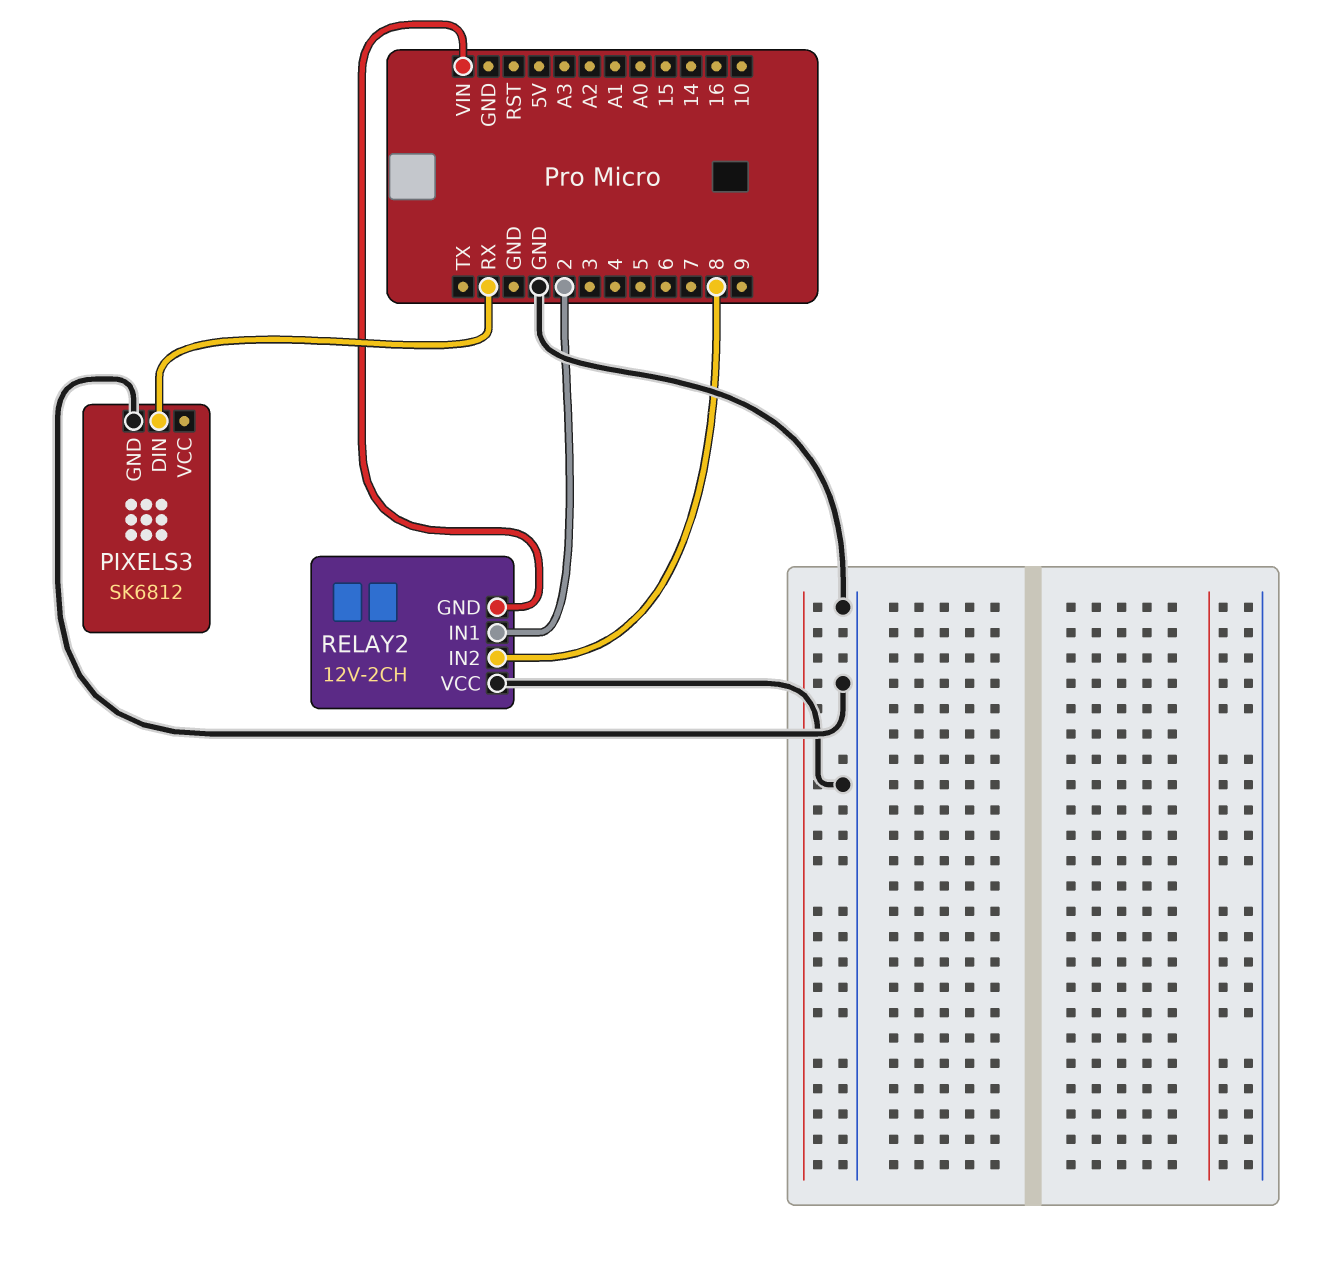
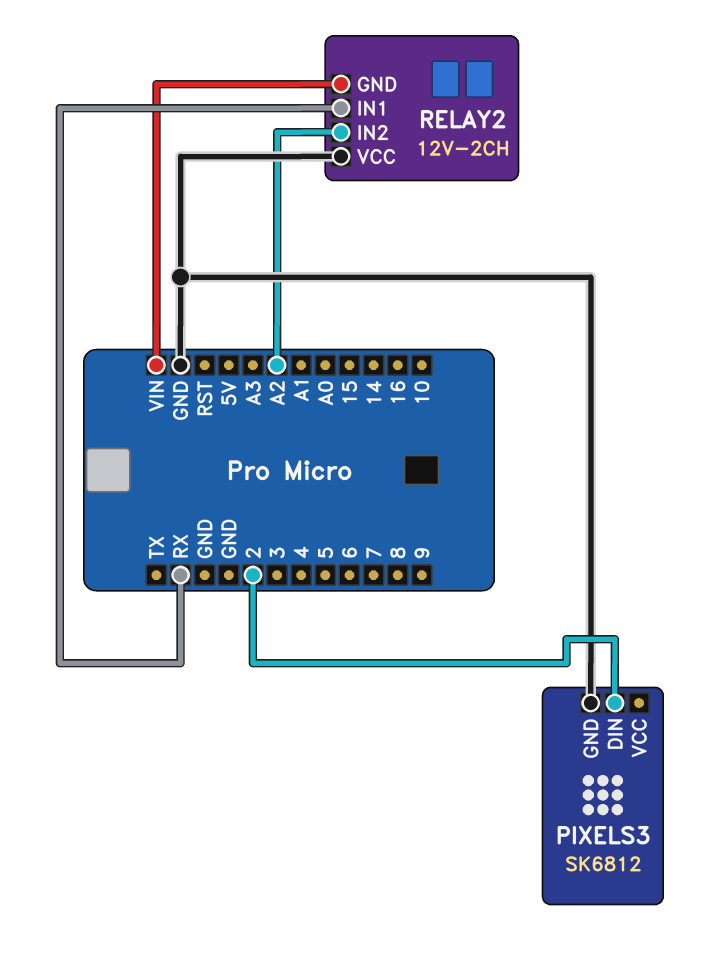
PIXELS3 pin DIN: RX -> 2
RELAY2 pin IN1: 2 -> RX
RELAY2 pin IN2: 8 -> A2

